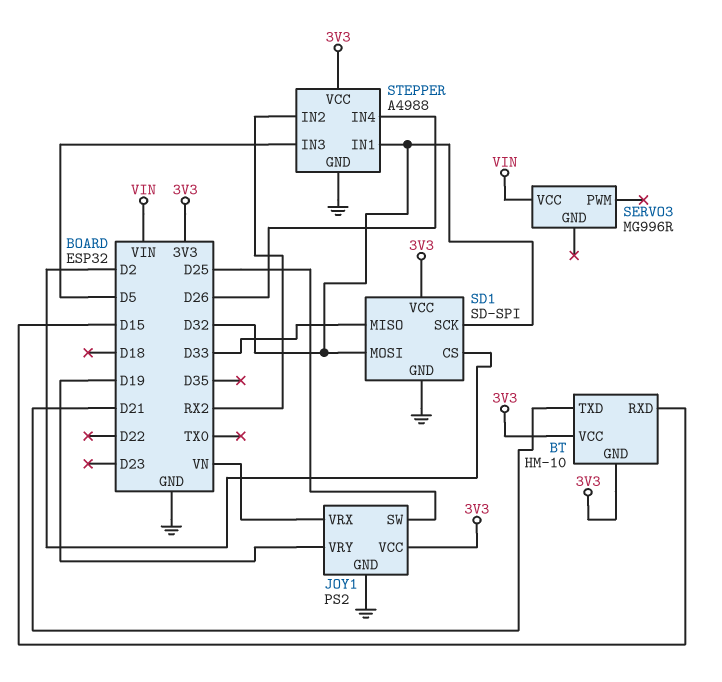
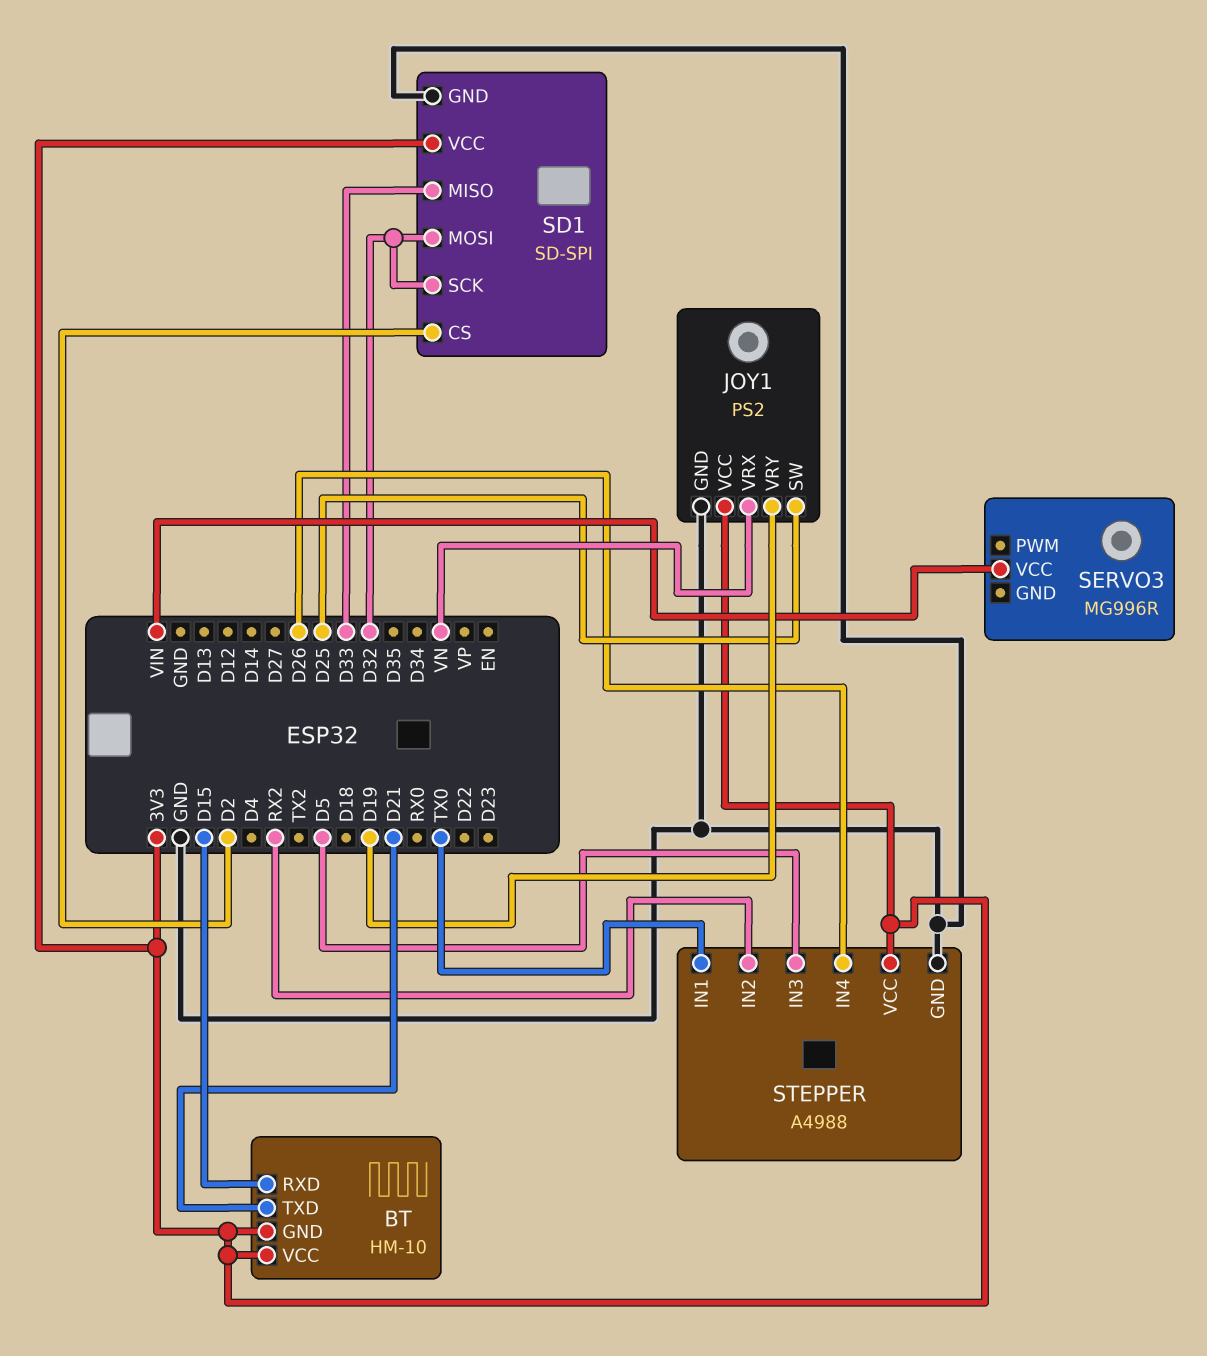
STEPPER pin IN1: D32 -> TX0

